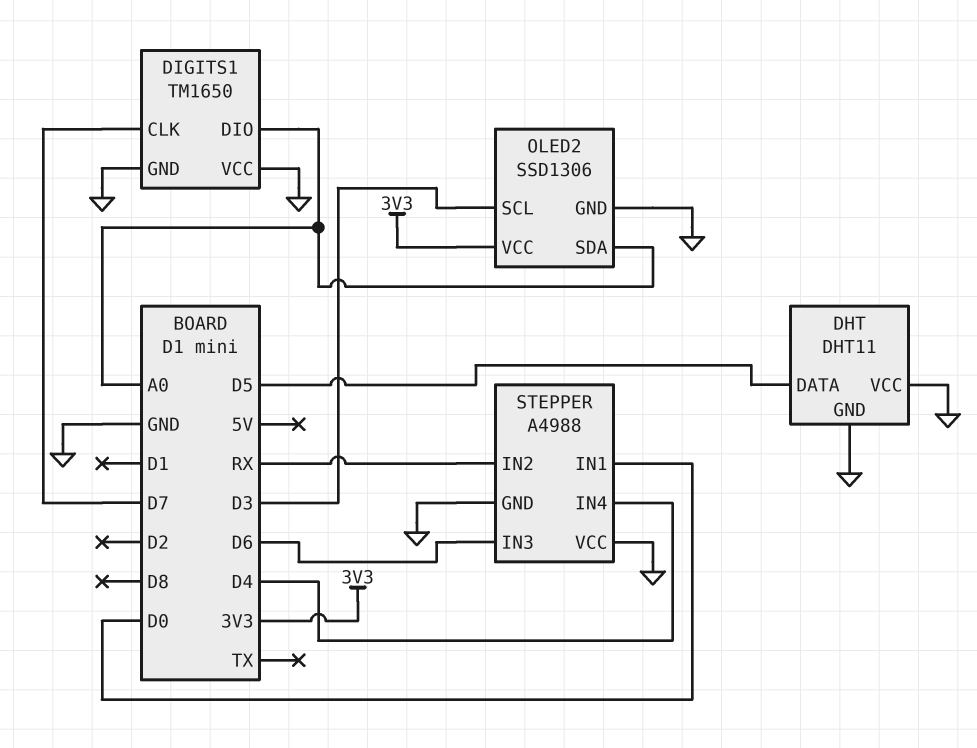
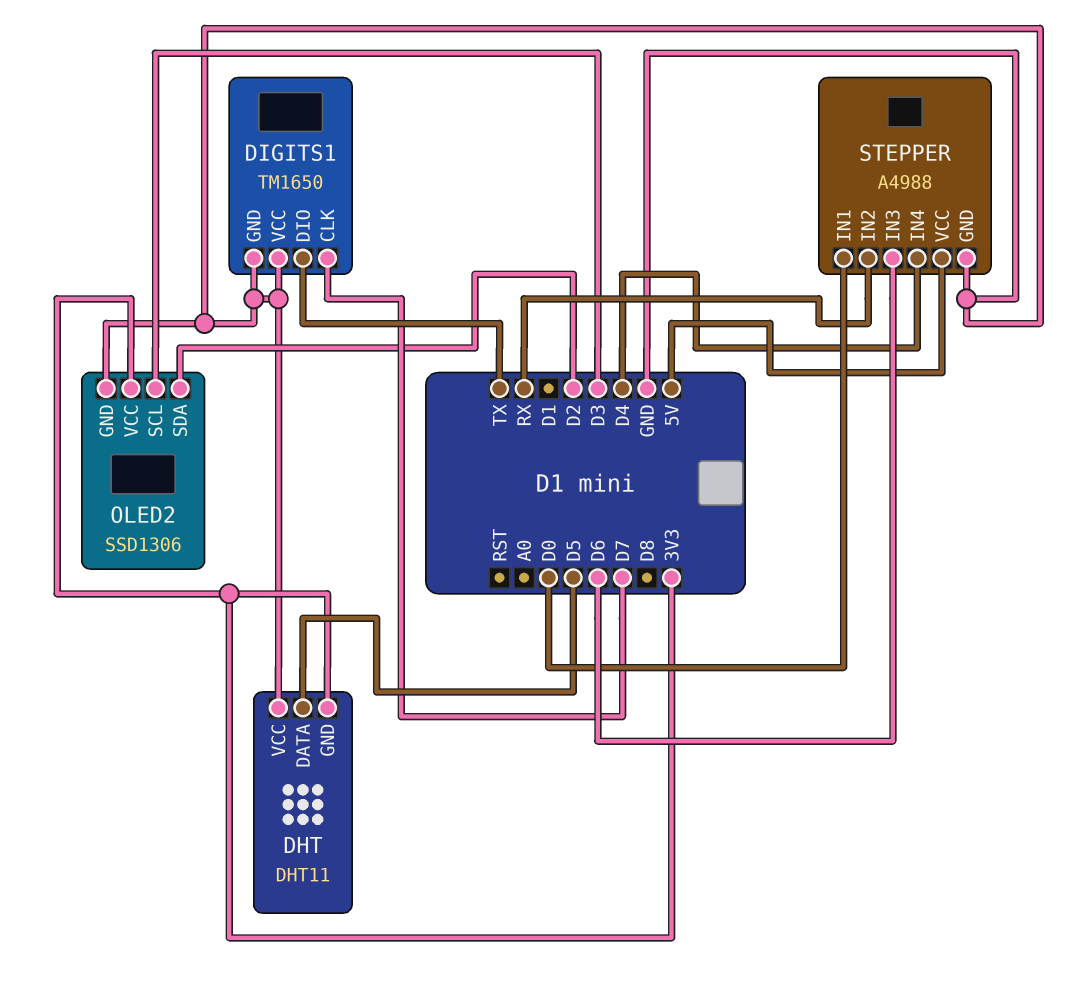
DHT pin GND: GND -> 3V3
DIGITS1 pin DIO: A0 -> TX
OLED2 pin SDA: A0 -> D2
STEPPER pin VCC: GND -> 5V

